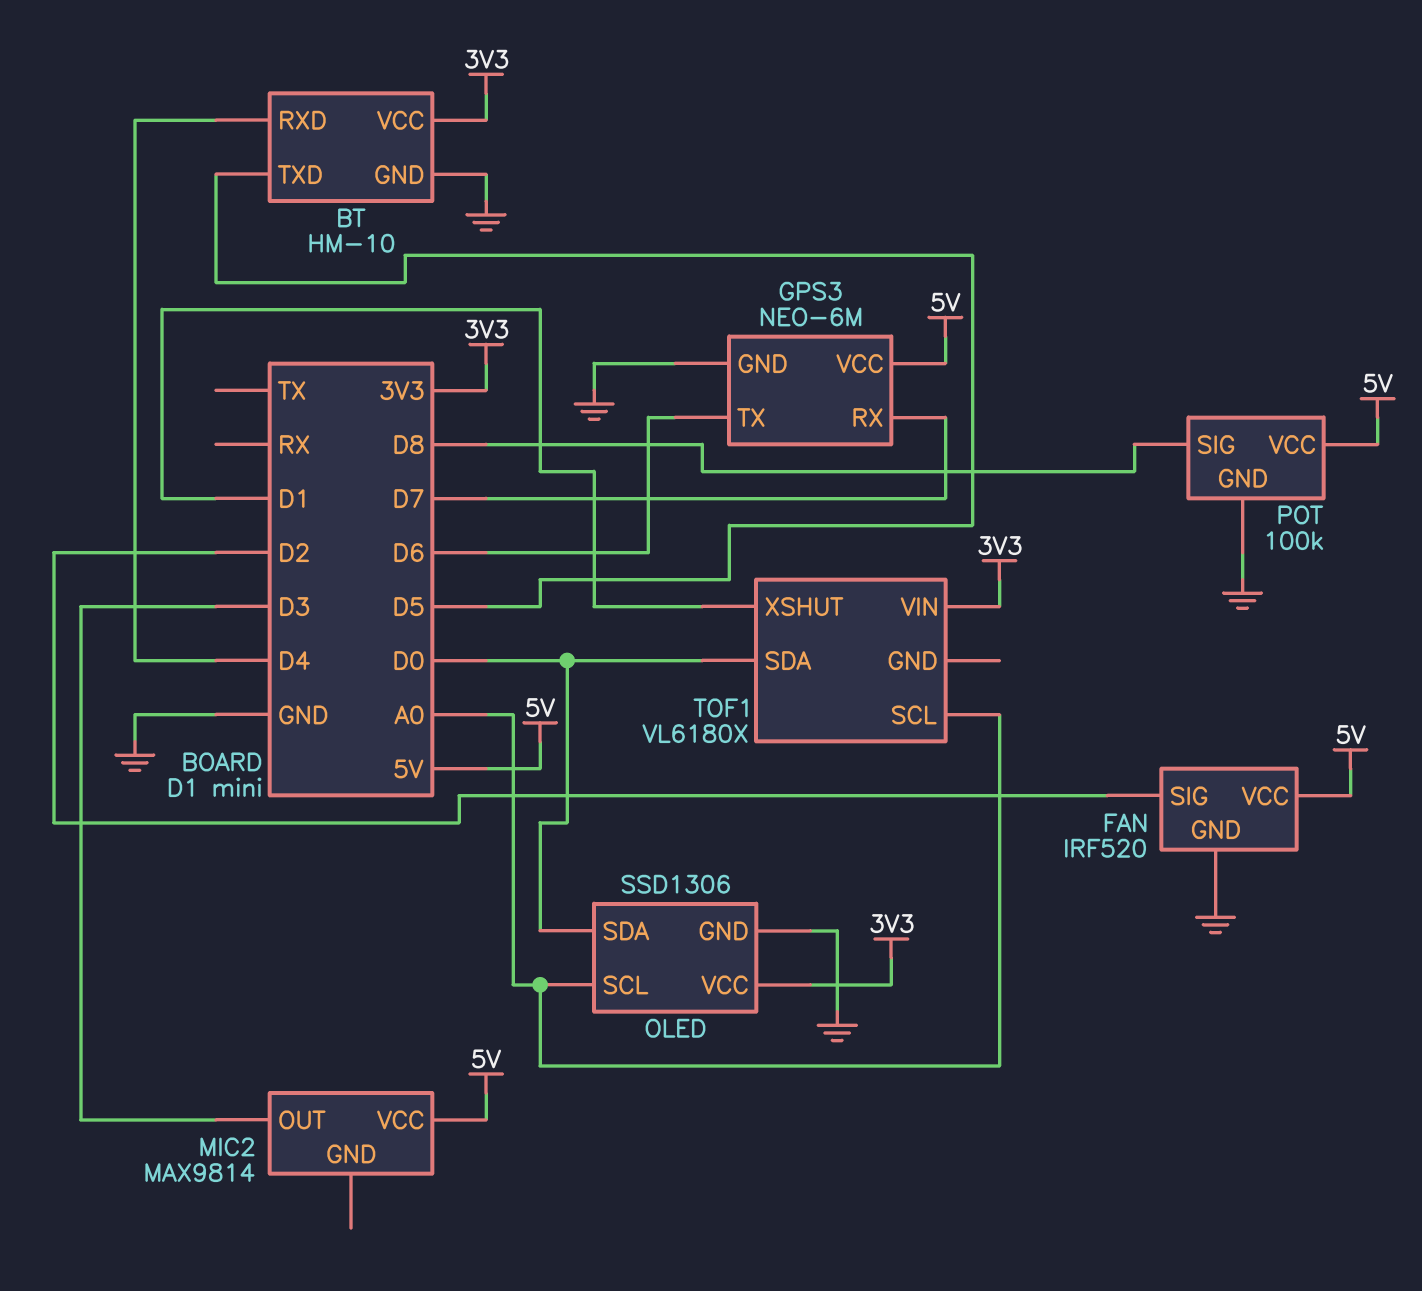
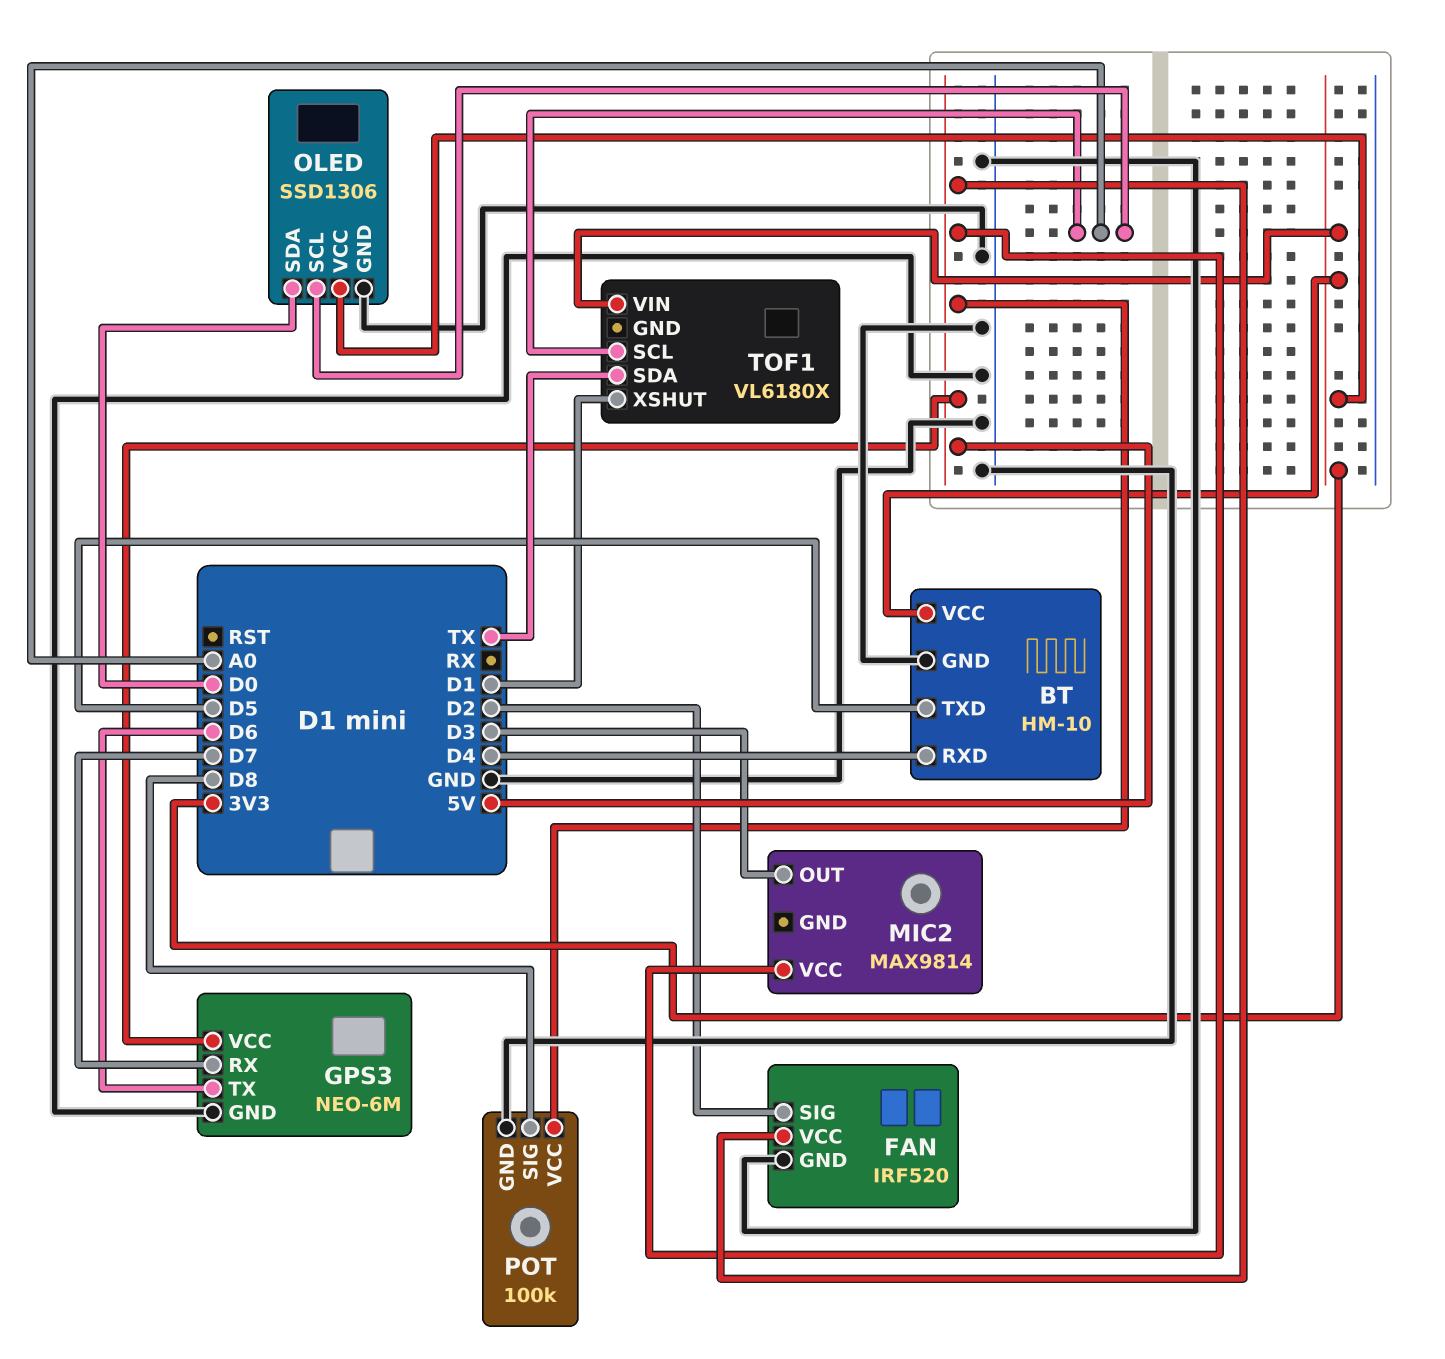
TOF1 pin SDA: D0 -> TX

